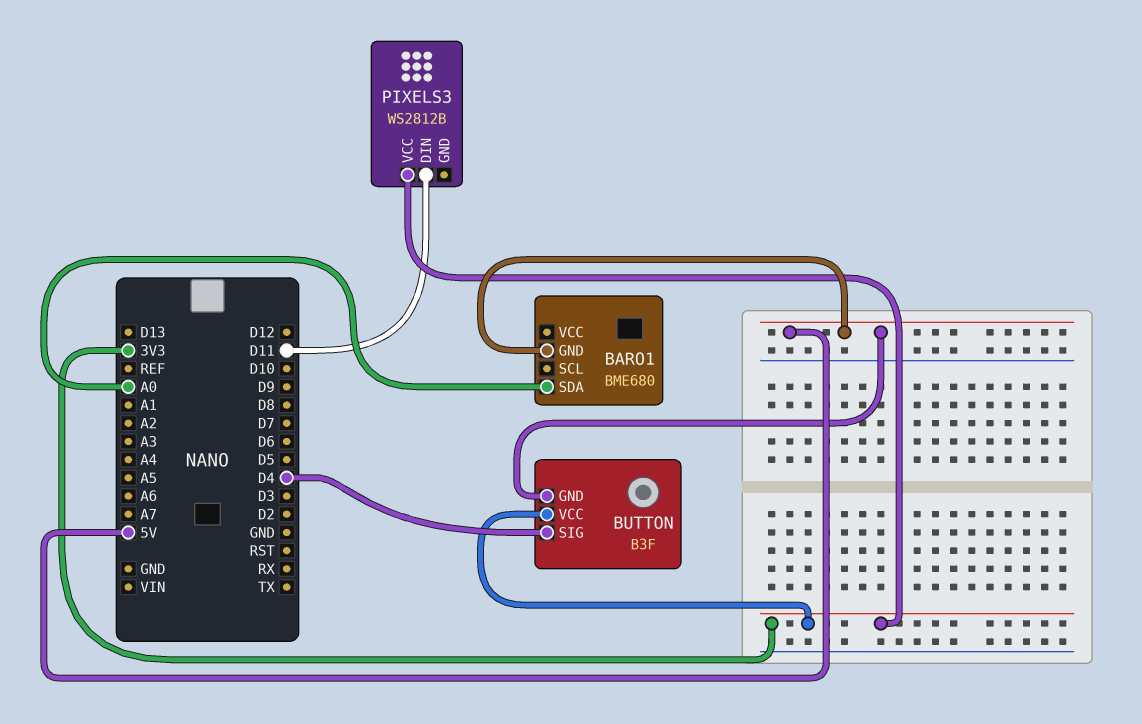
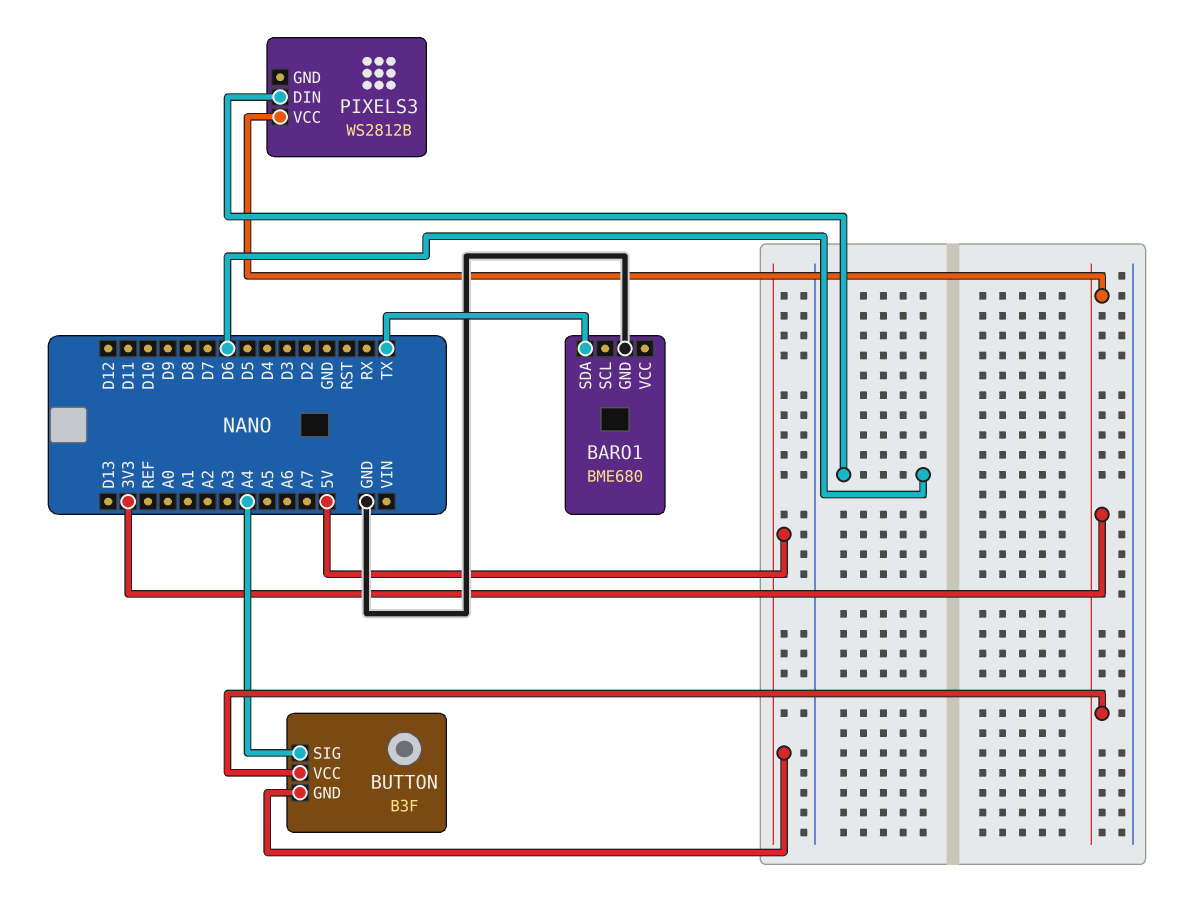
BARO1 pin GND: 5V -> GND
BARO1 pin SDA: A0 -> TX
BUTTON pin SIG: D4 -> A4
PIXELS3 pin DIN: D11 -> D6

